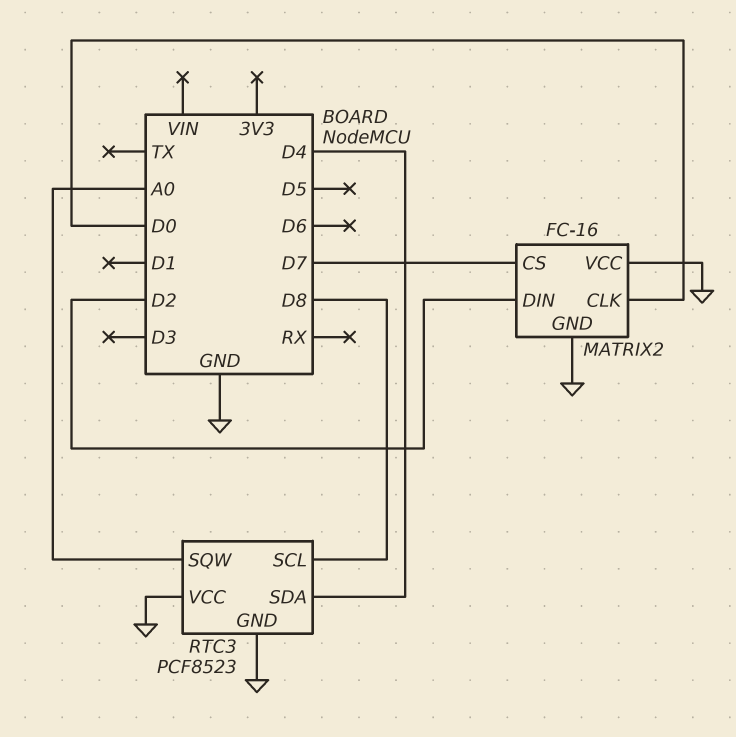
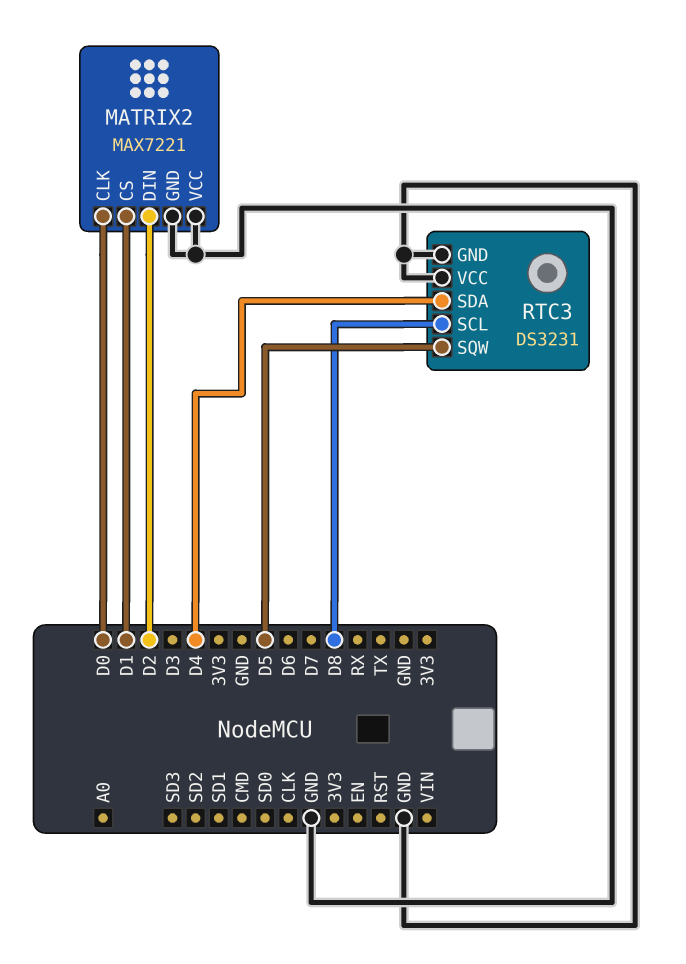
MATRIX2: FC-16 -> MAX7221
MATRIX2 pin CS: D7 -> D1
RTC3: PCF8523 -> DS3231
RTC3 pin SQW: A0 -> D5

